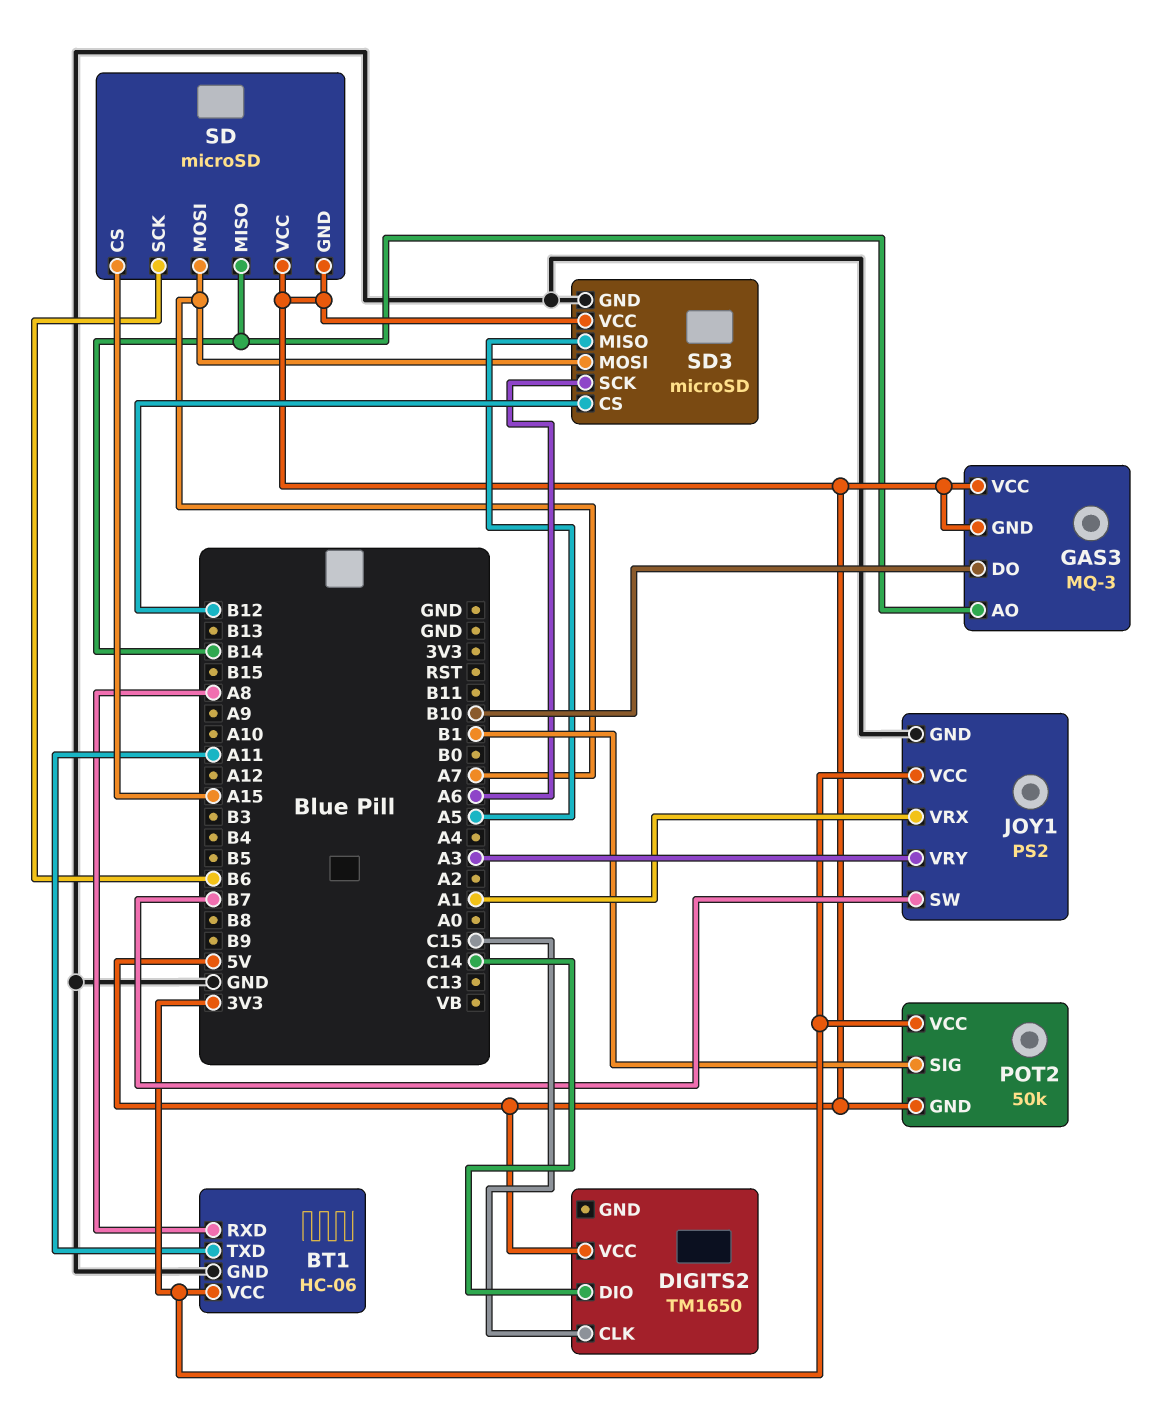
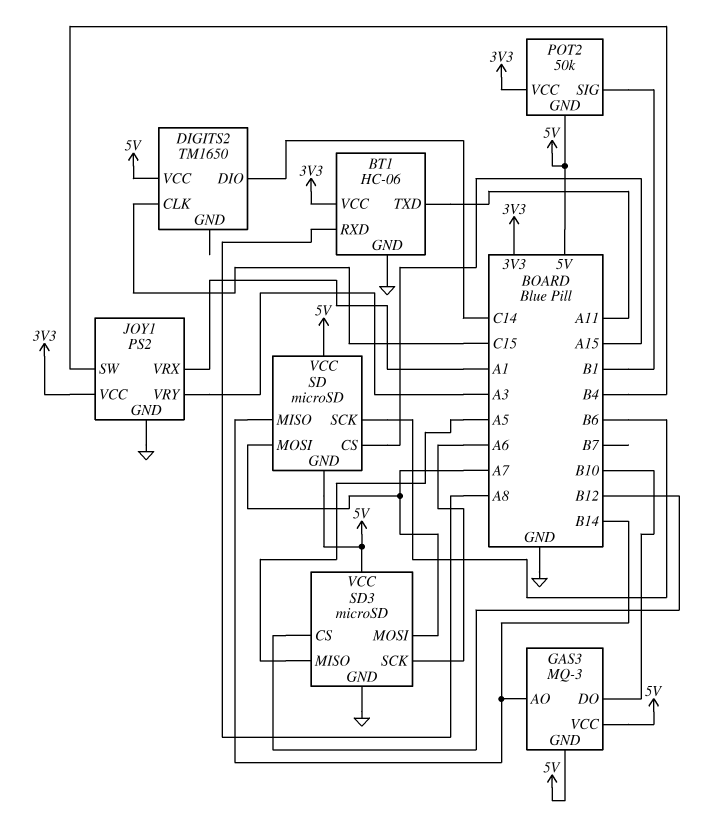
JOY1 pin SW: B7 -> B4

